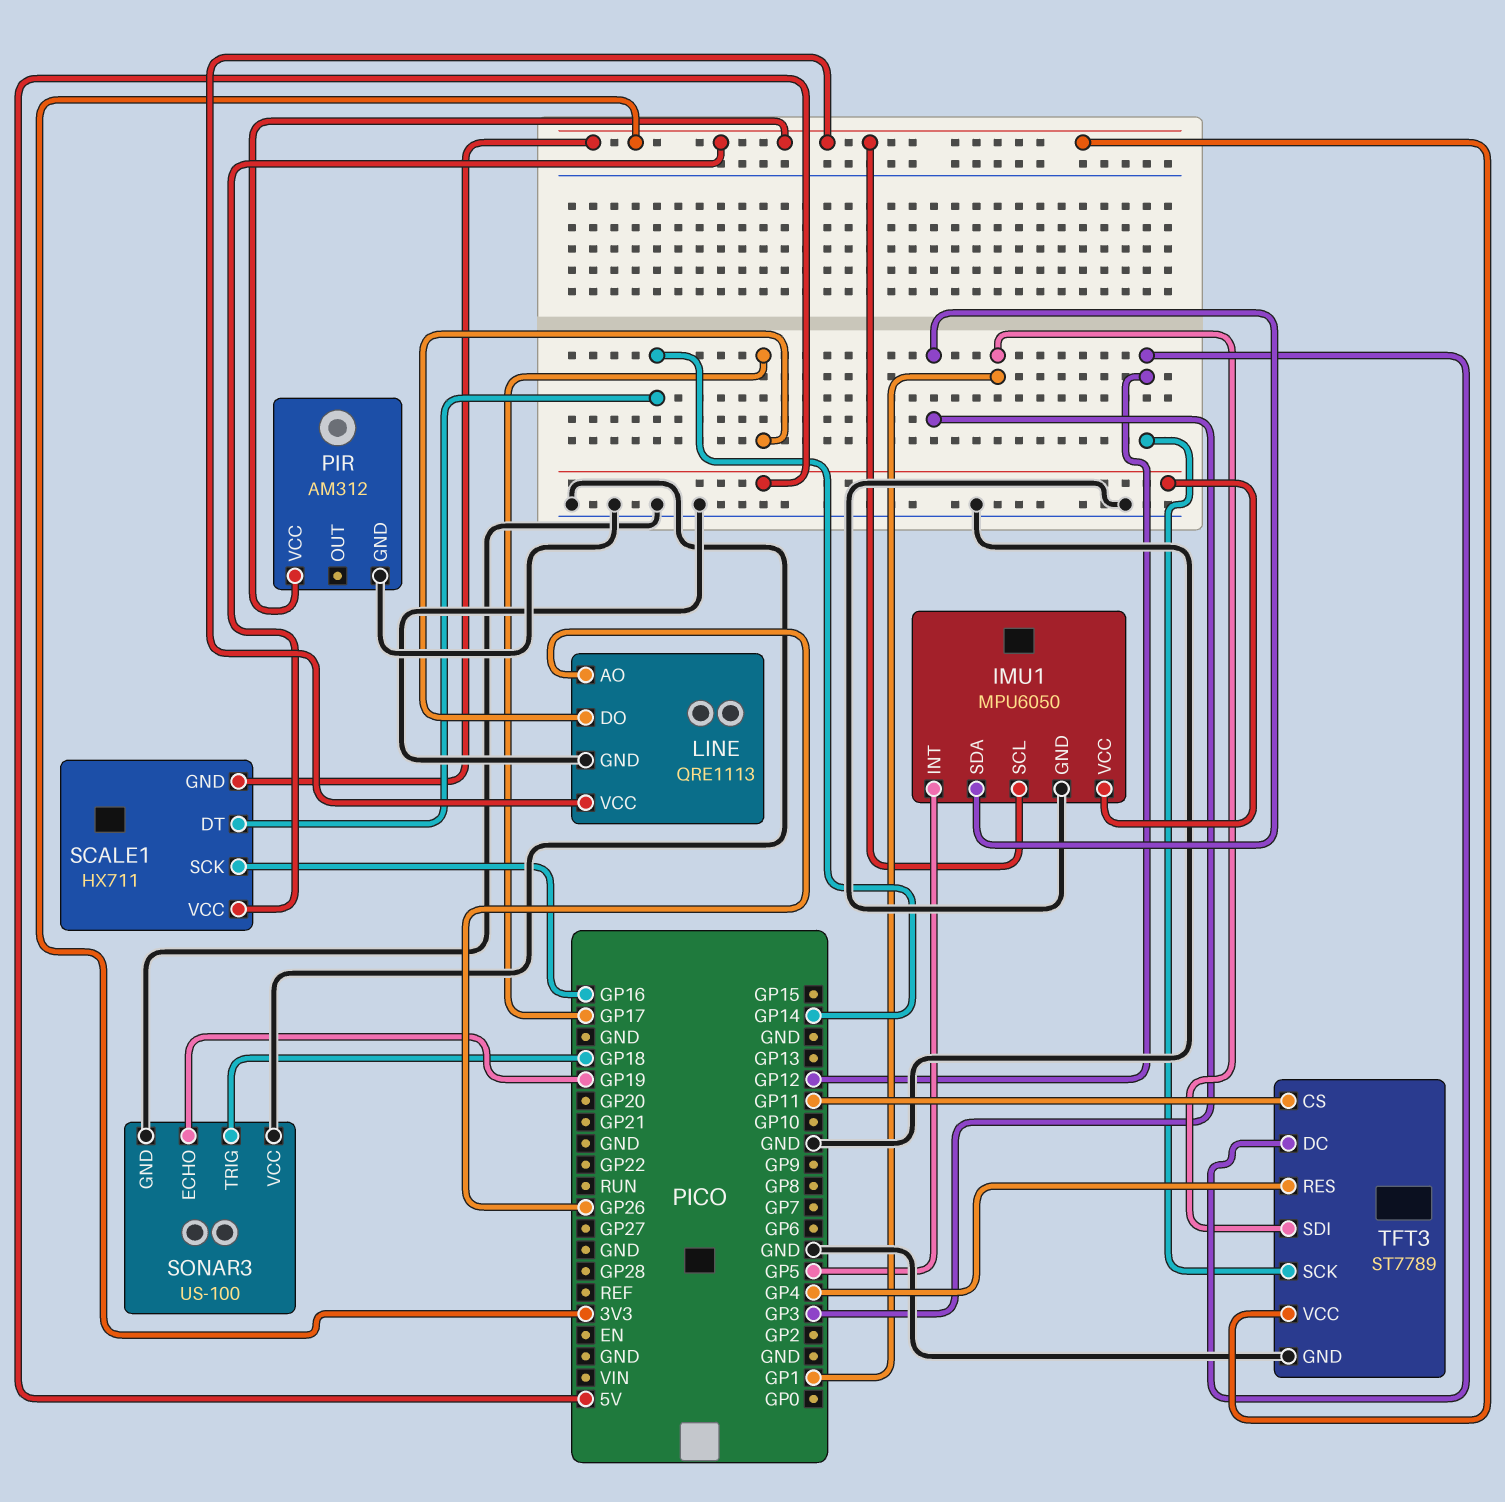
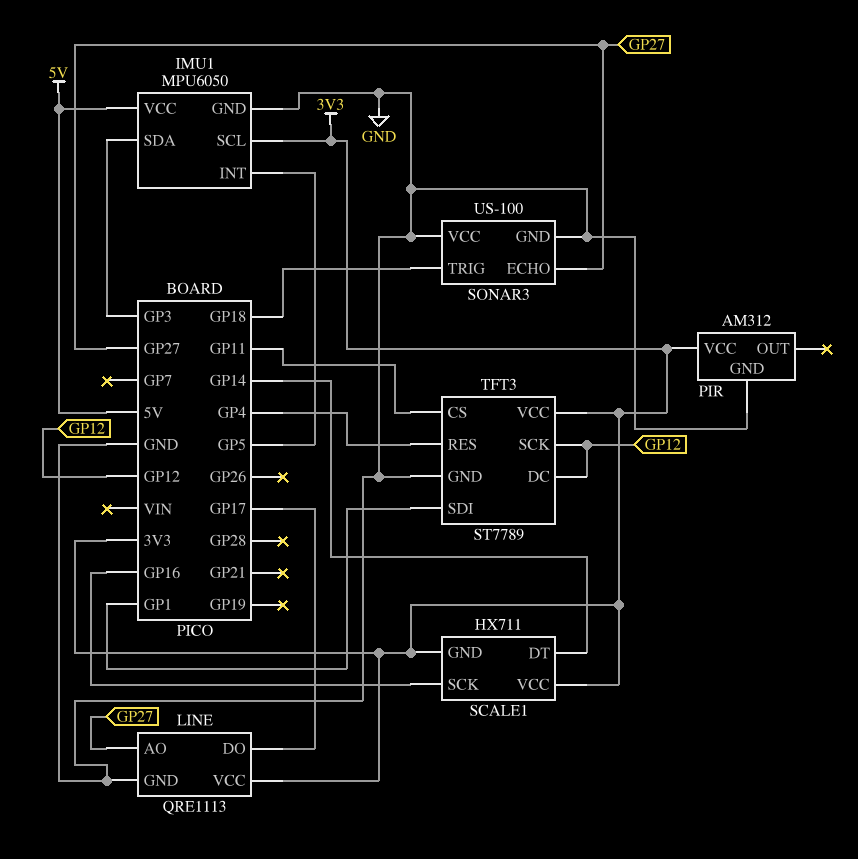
LINE pin AO: GP26 -> GP27
SONAR3 pin ECHO: GP19 -> GP27

